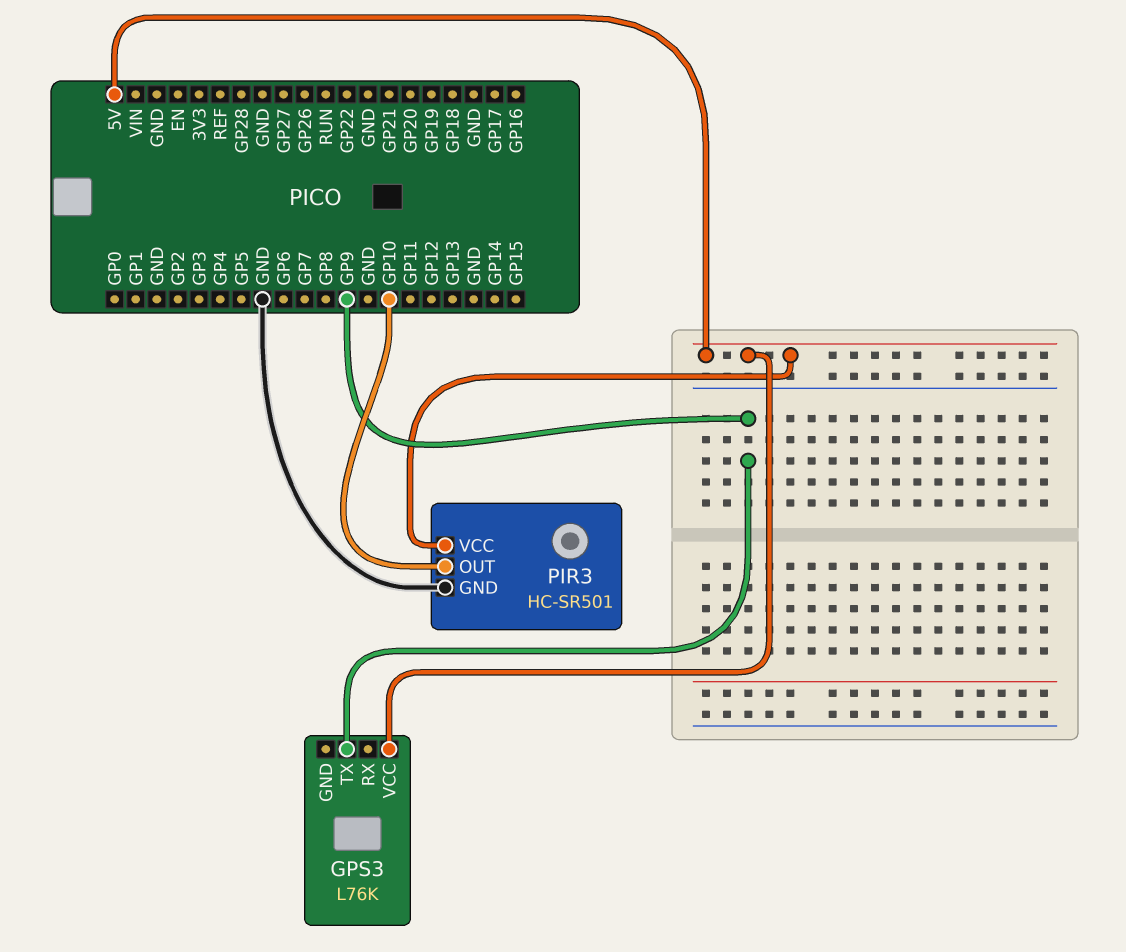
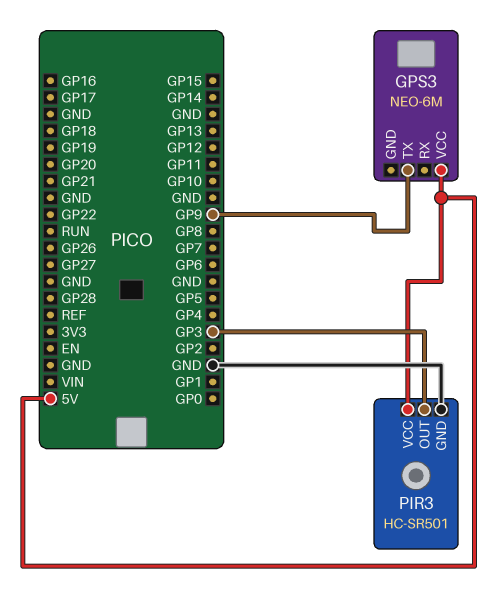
GPS3: L76K -> NEO-6M
PIR3 pin OUT: GP10 -> GP3

